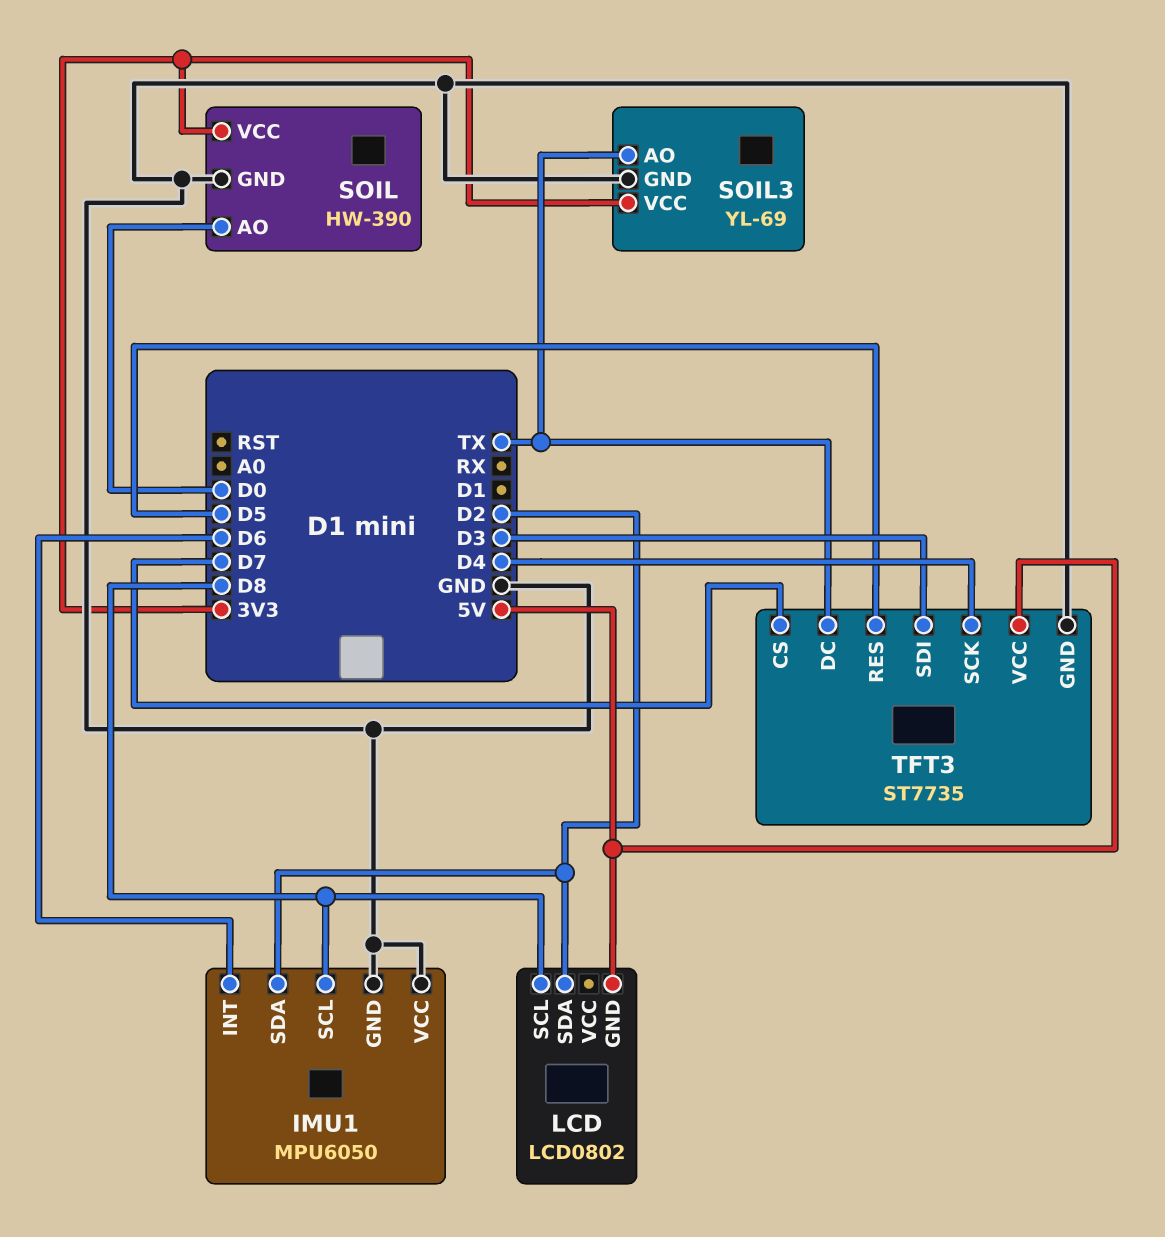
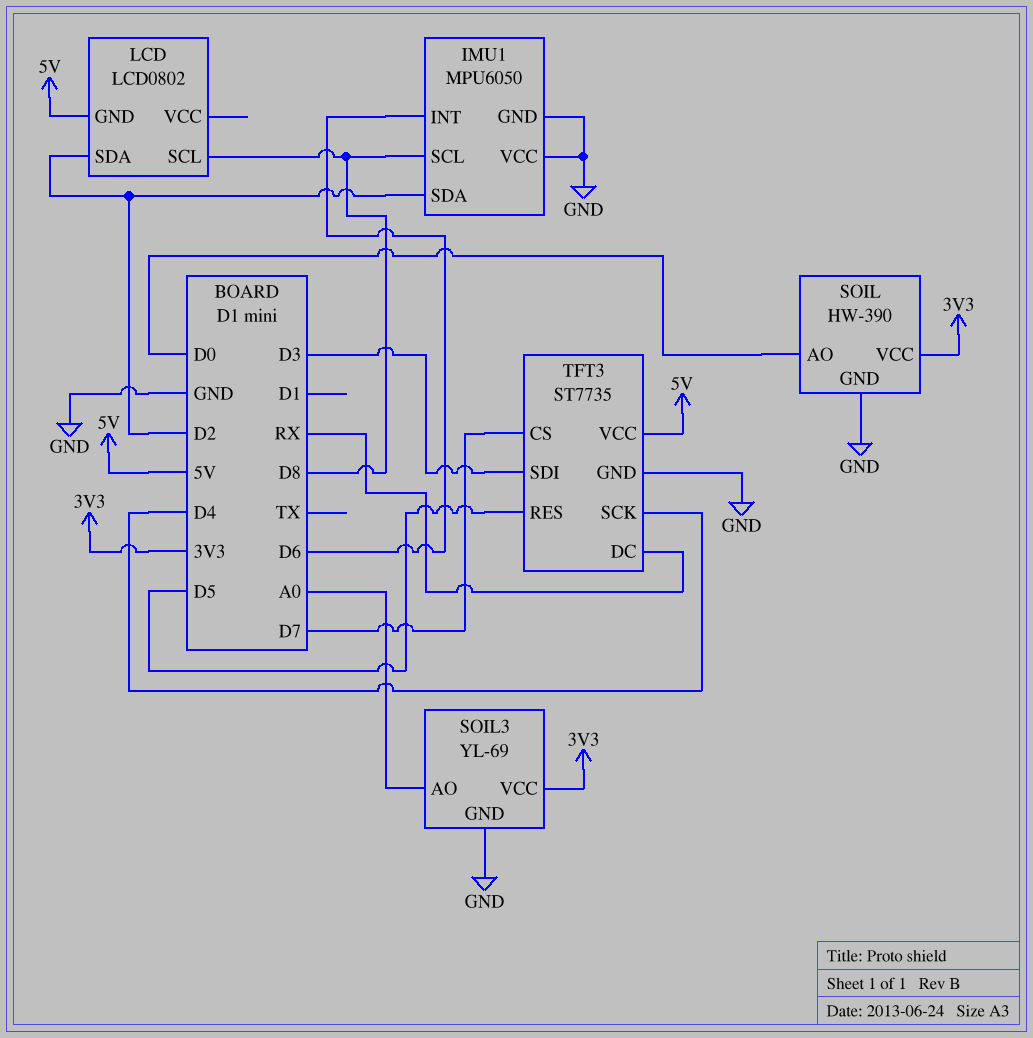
SOIL3 pin AO: TX -> A0
TFT3 pin DC: TX -> RX

